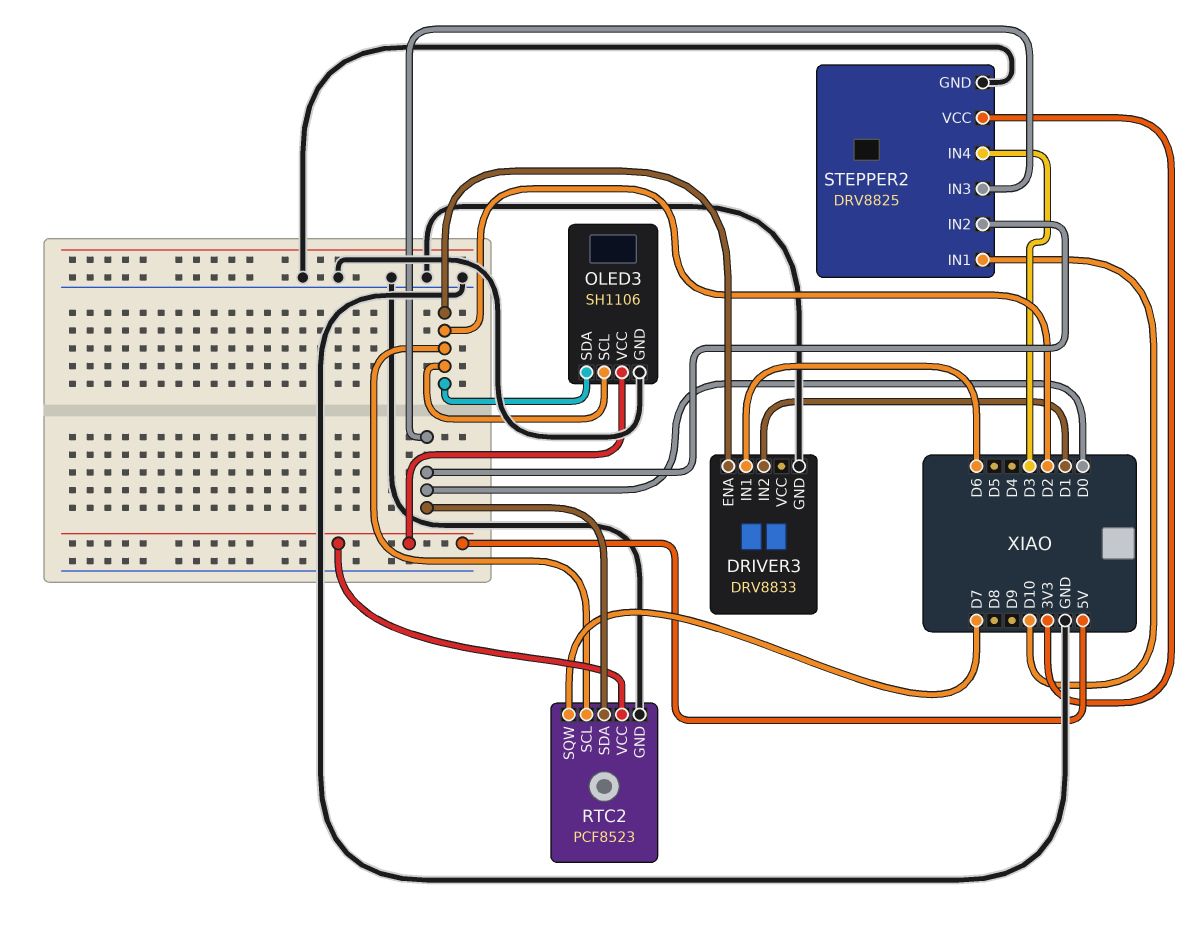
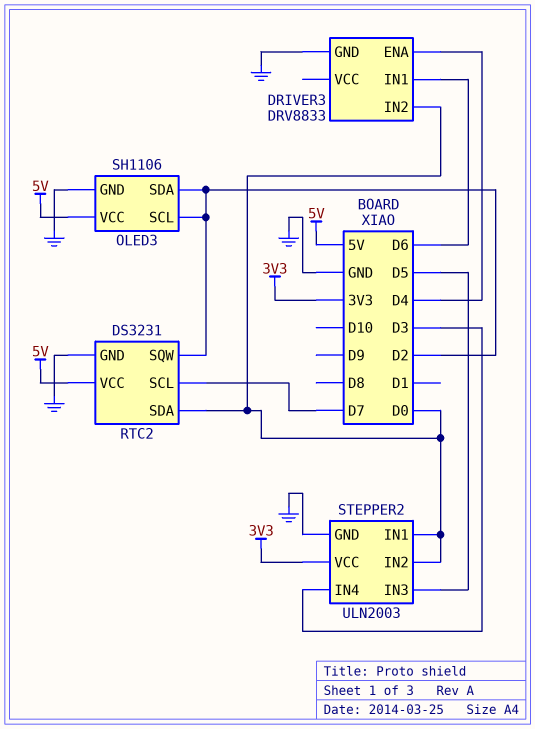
DRIVER3 pin ENA: D2 -> D4
DRIVER3 pin IN2: D1 -> D0
RTC2: PCF8523 -> DS3231
RTC2 pin SCL: D2 -> D7
RTC2 pin SQW: D7 -> D2
STEPPER2: DRV8825 -> ULN2003
STEPPER2 pin IN1: D10 -> D0
STEPPER2 pin IN3: D0 -> D5

